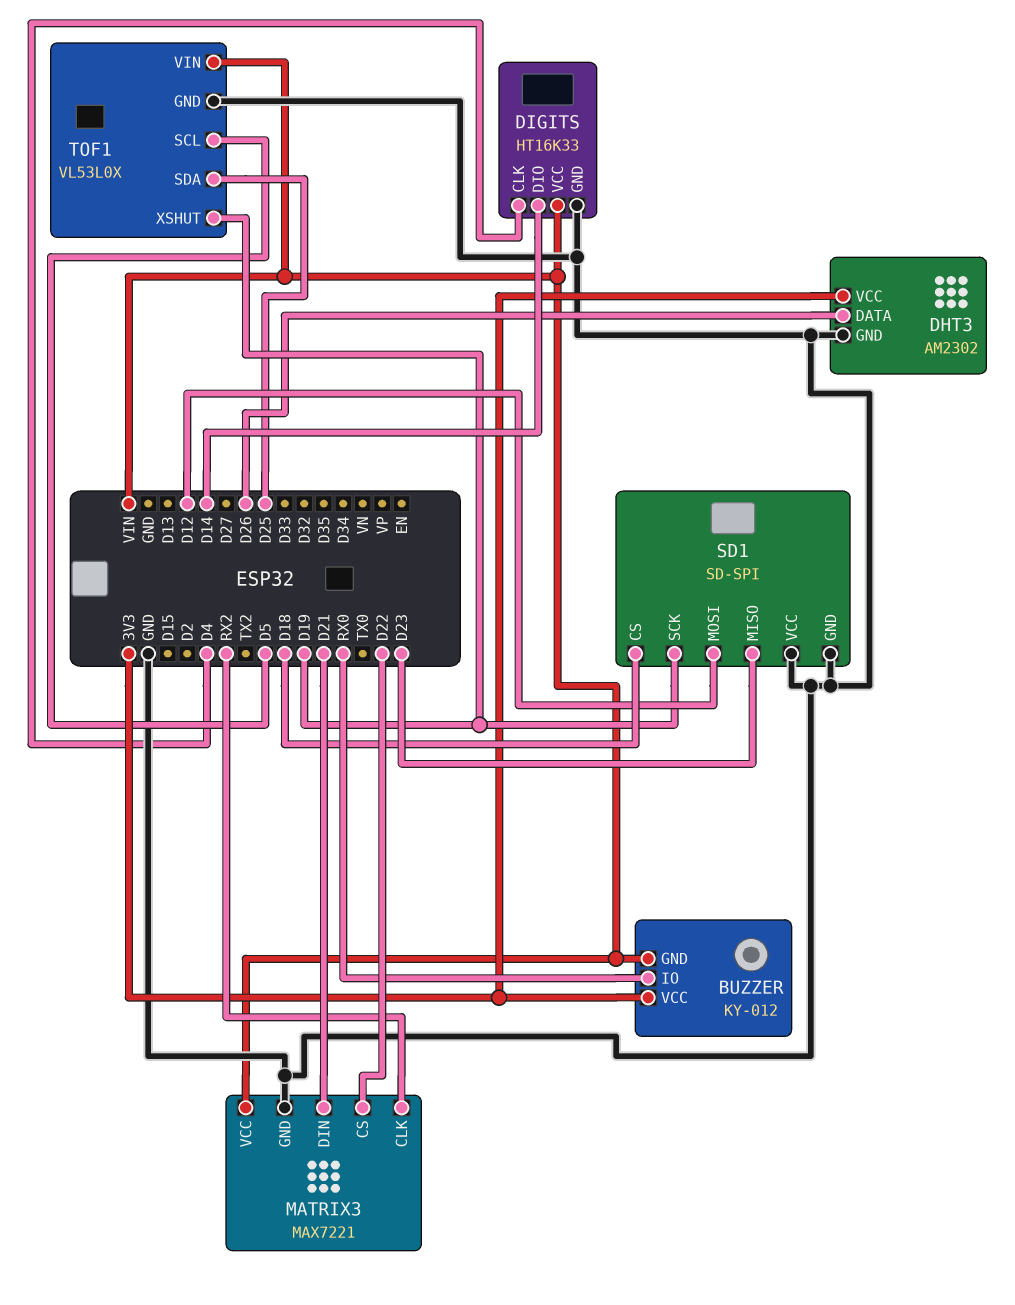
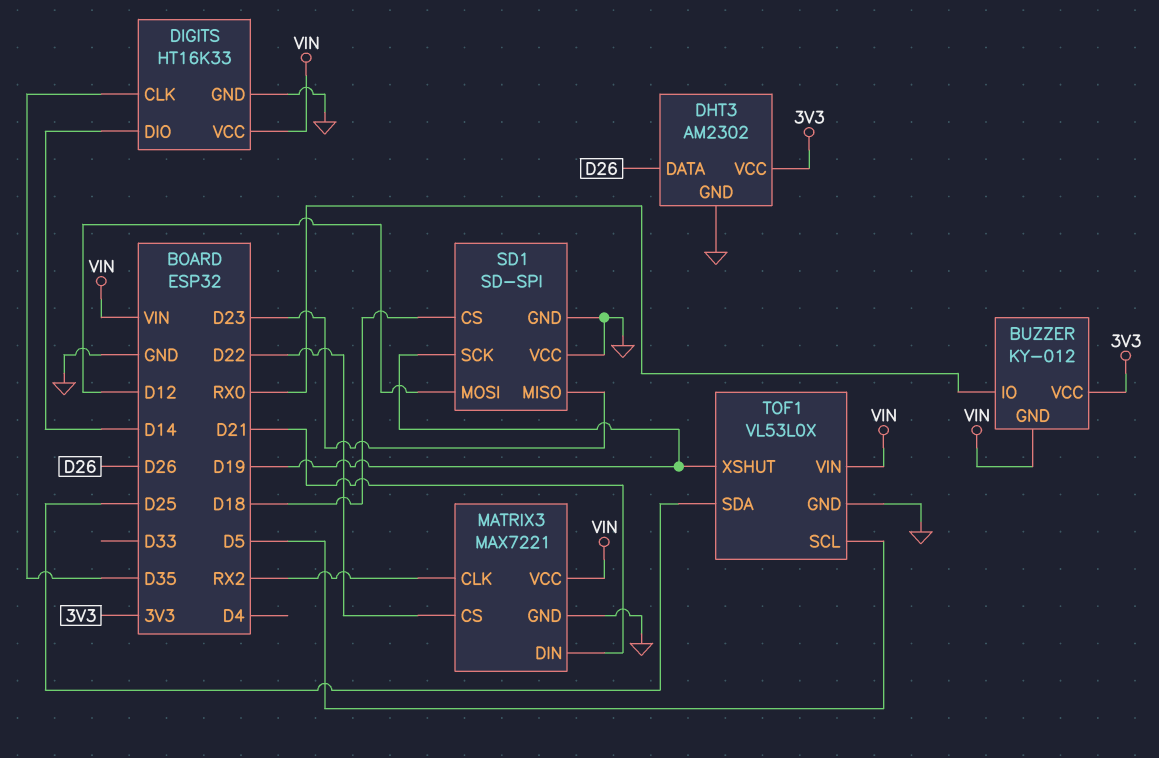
DIGITS pin CLK: D4 -> D35

